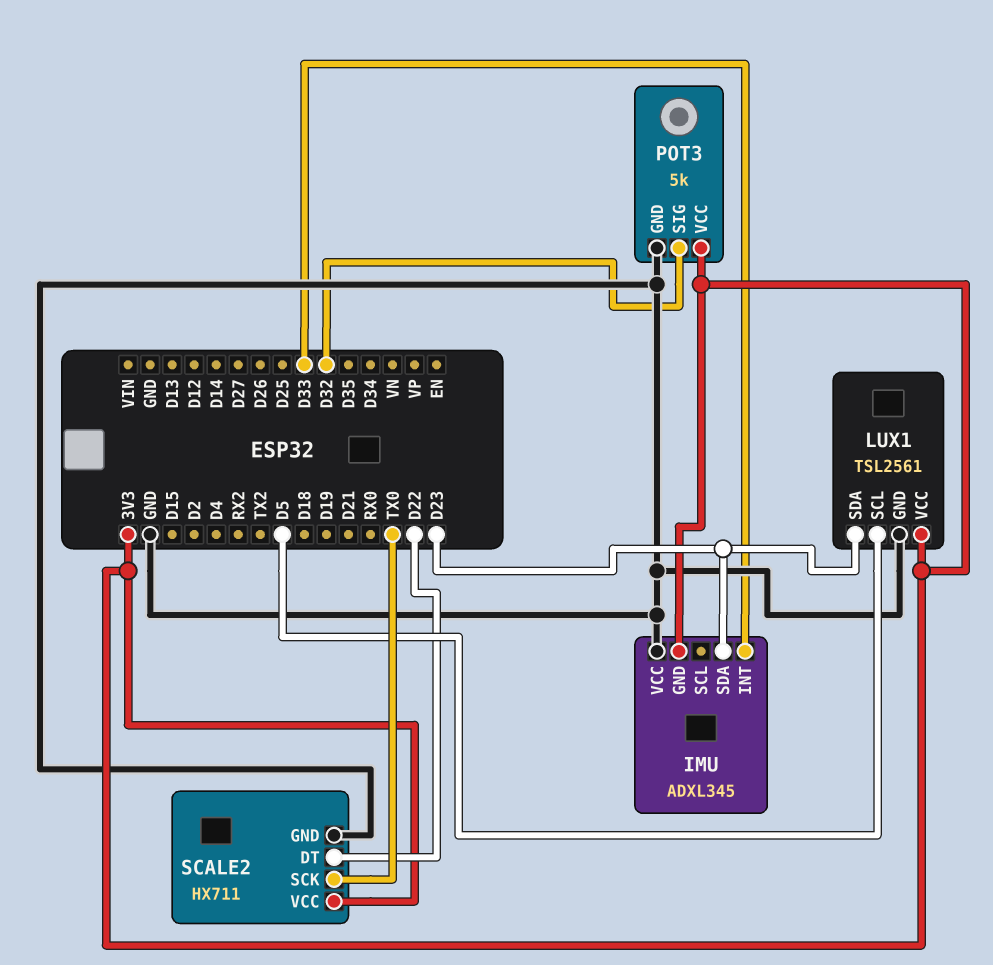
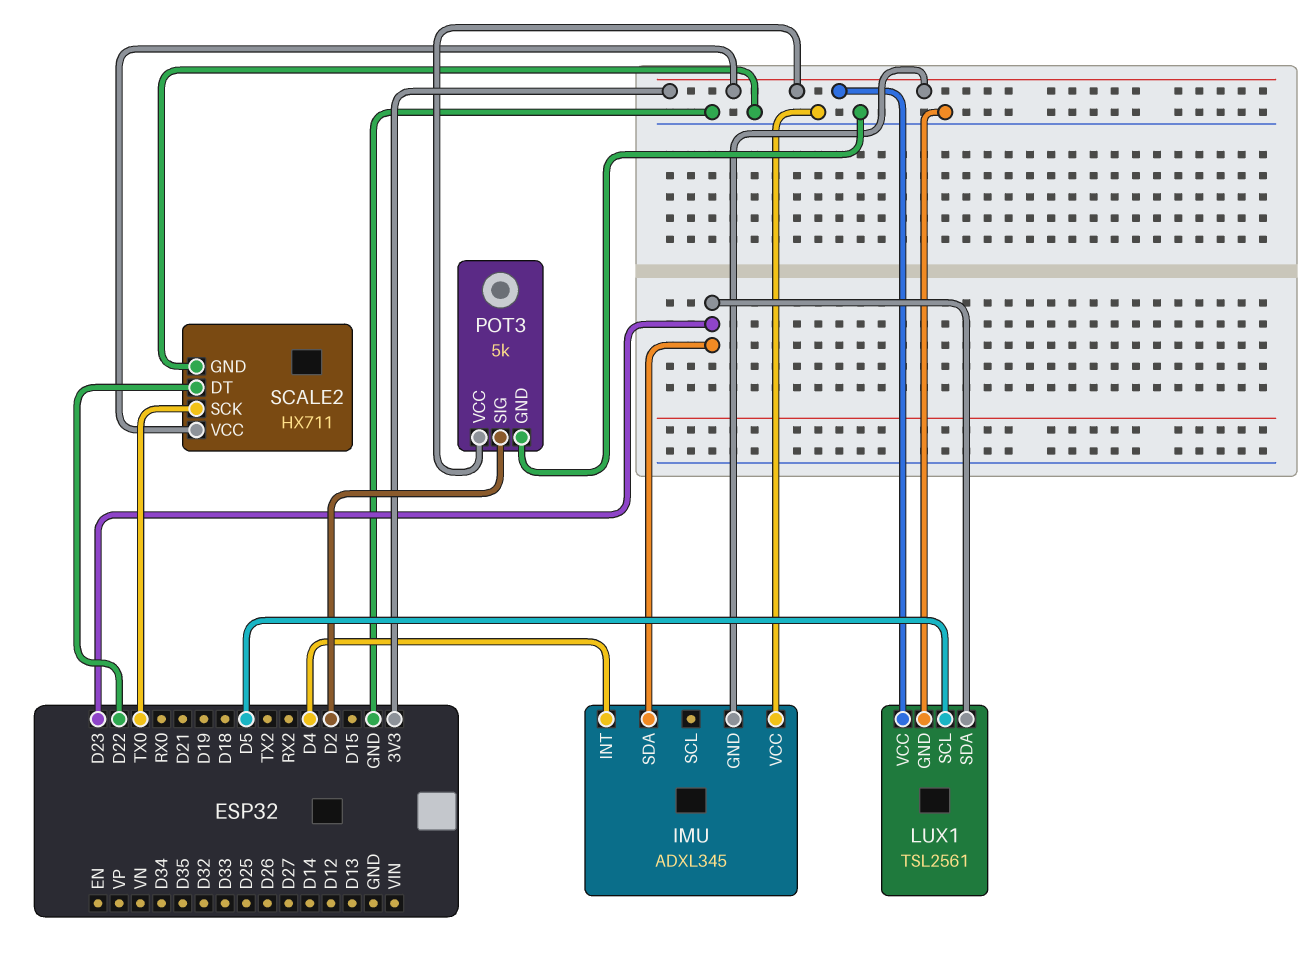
IMU pin INT: D33 -> D4
POT3 pin SIG: D32 -> D2

